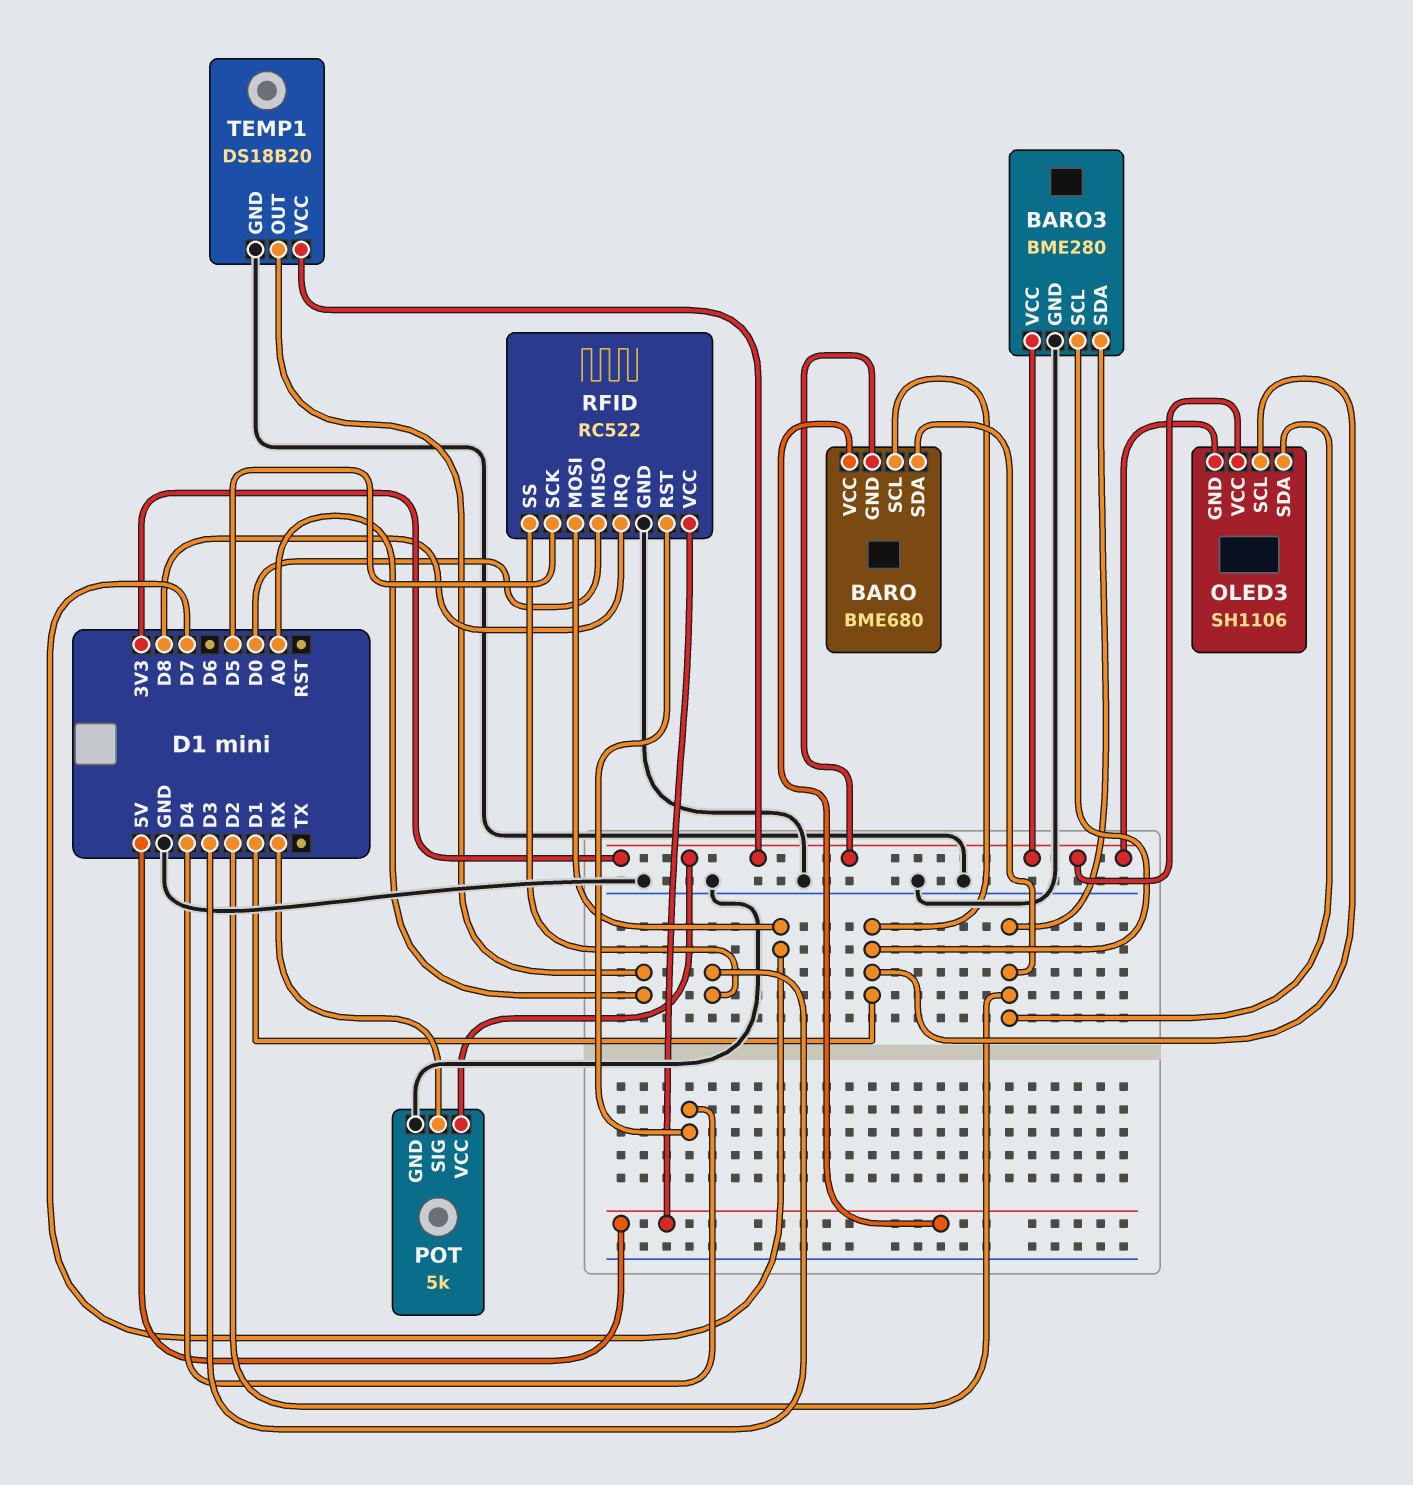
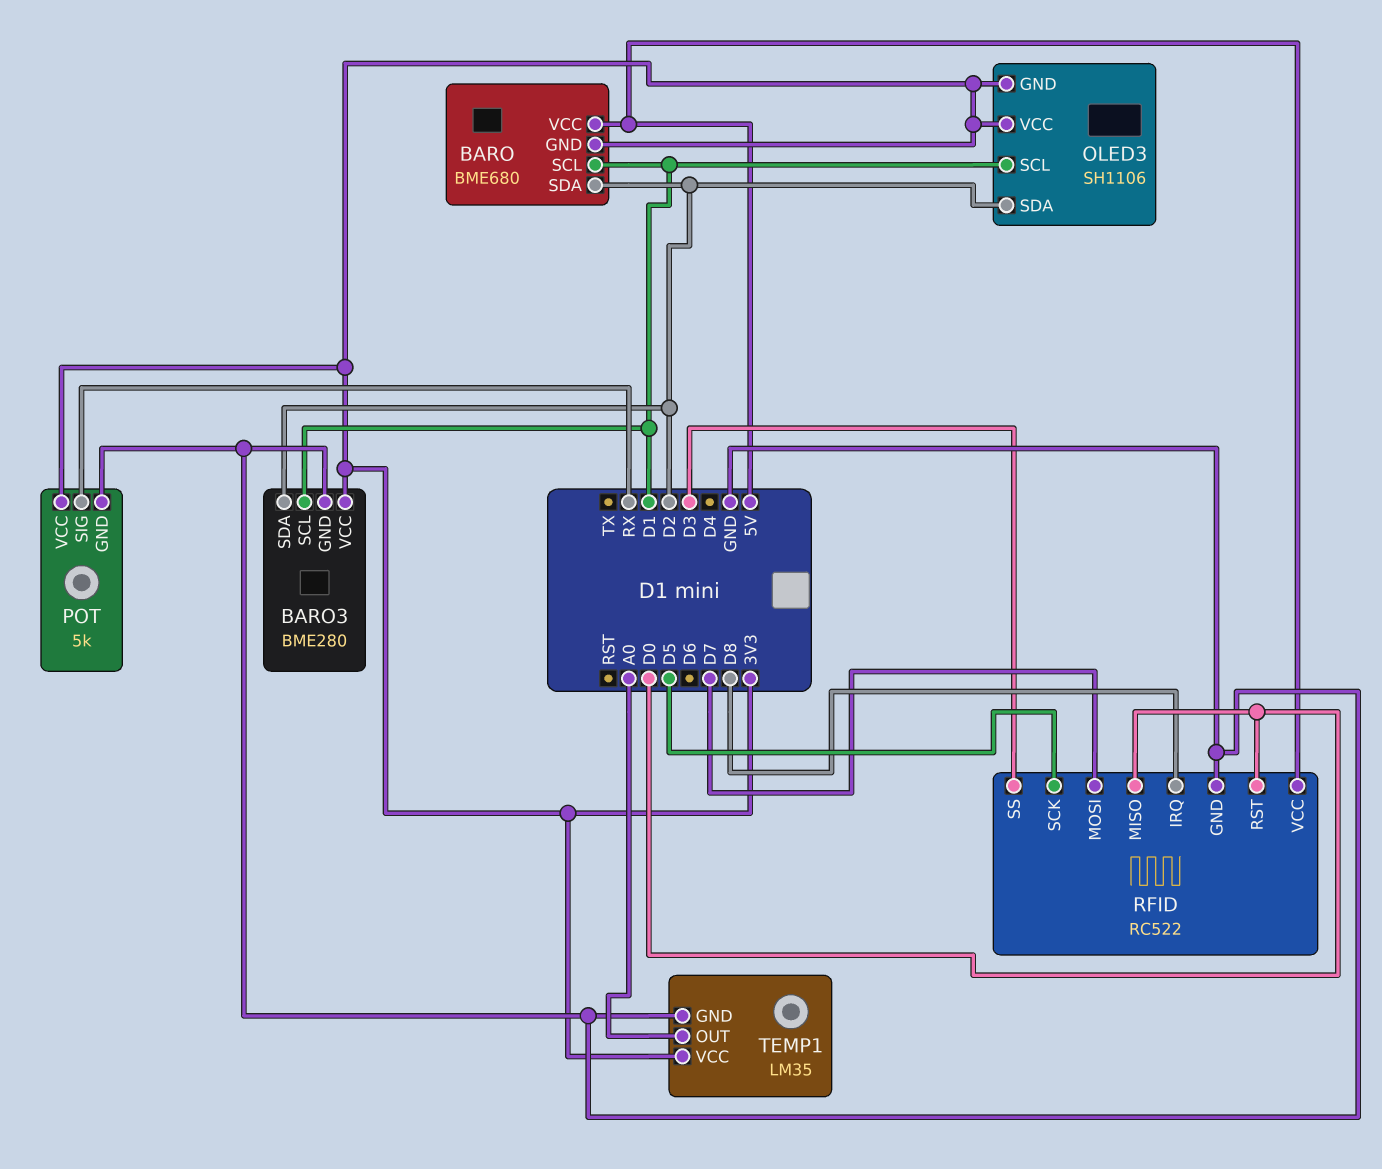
RFID pin RST: D4 -> D0
TEMP1: DS18B20 -> LM35

